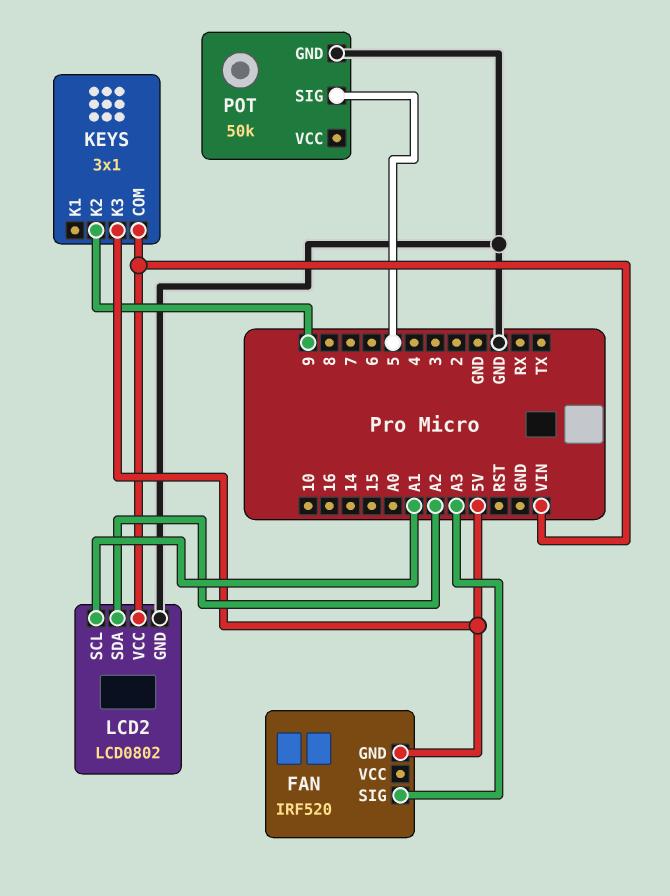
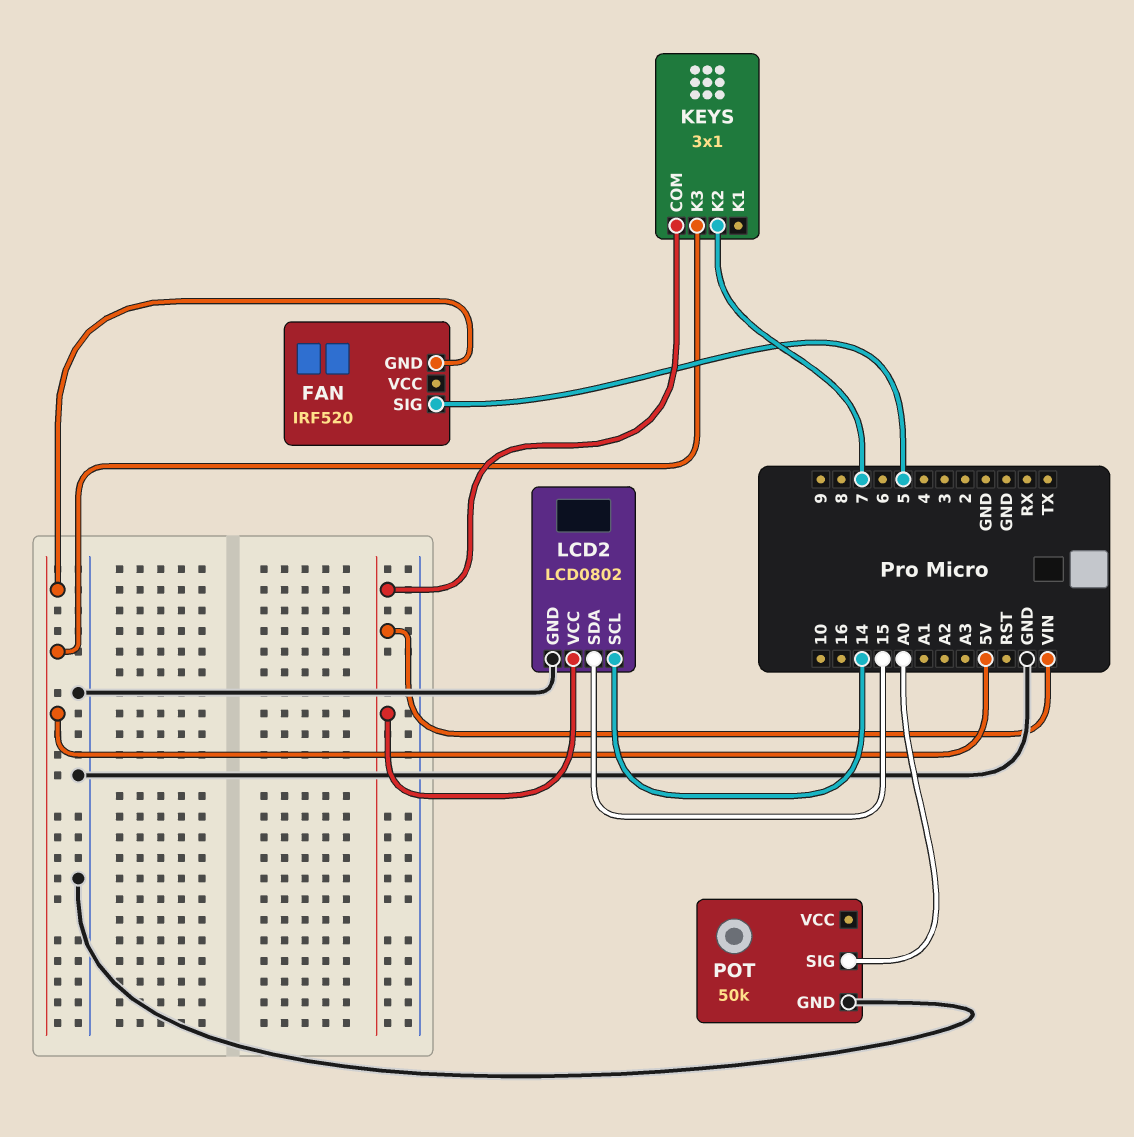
FAN pin SIG: A3 -> 5
KEYS pin K2: 9 -> 7
LCD2 pin SCL: A1 -> 14
LCD2 pin SDA: A2 -> 15
POT pin SIG: 5 -> A0

